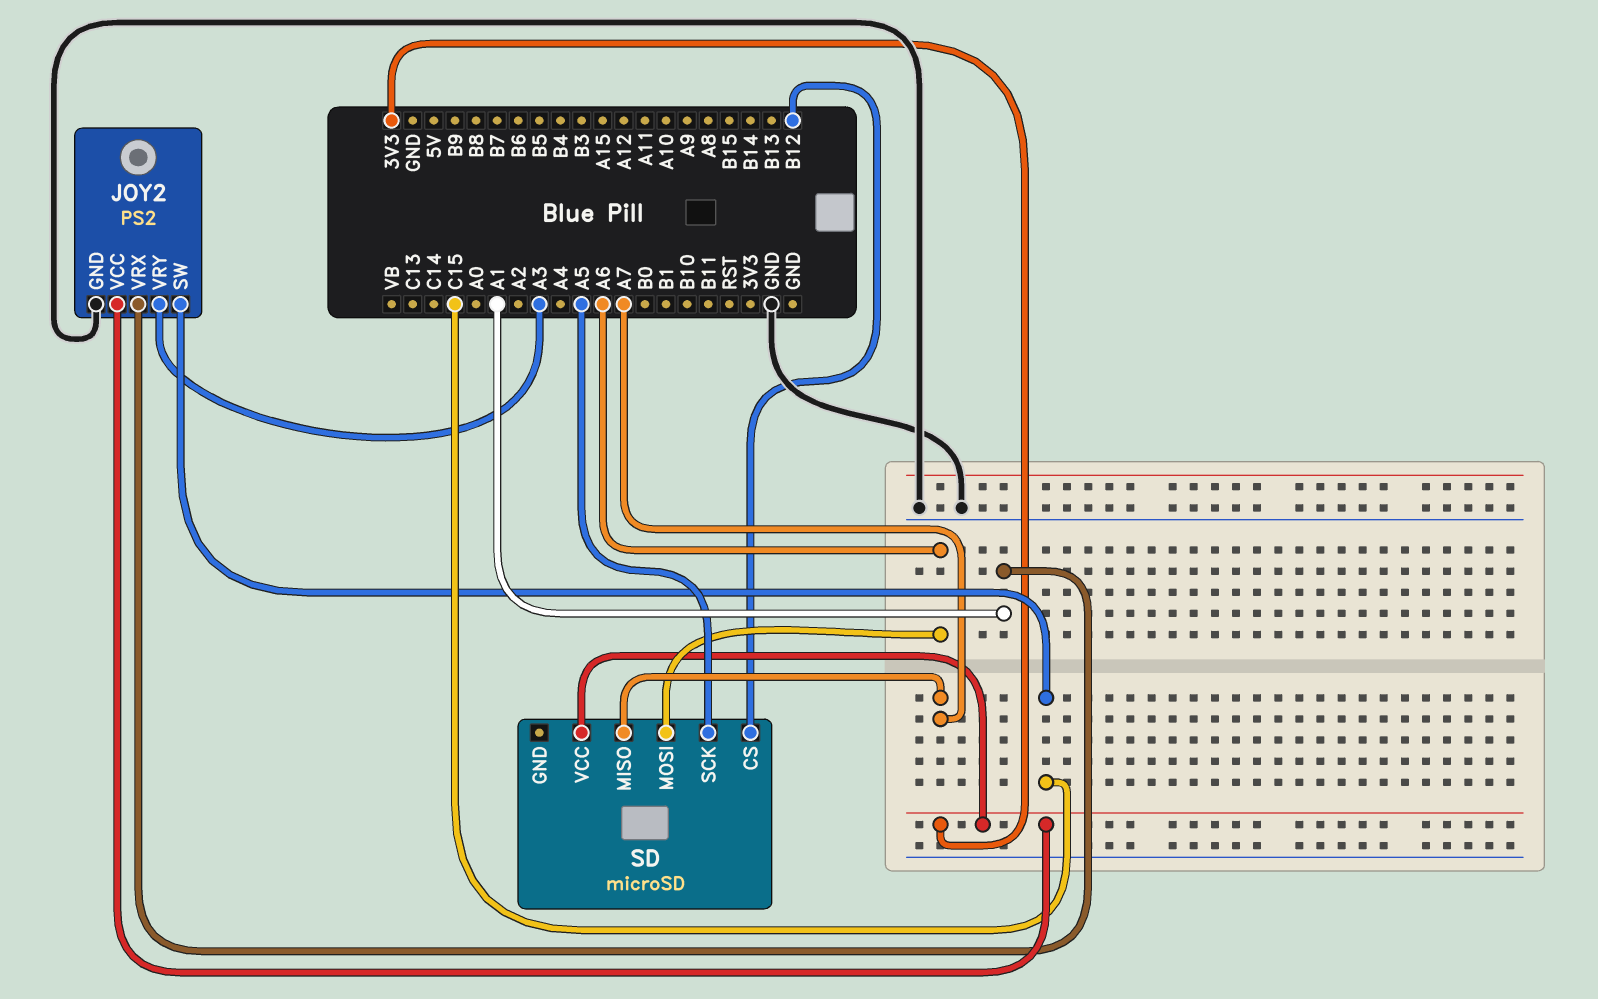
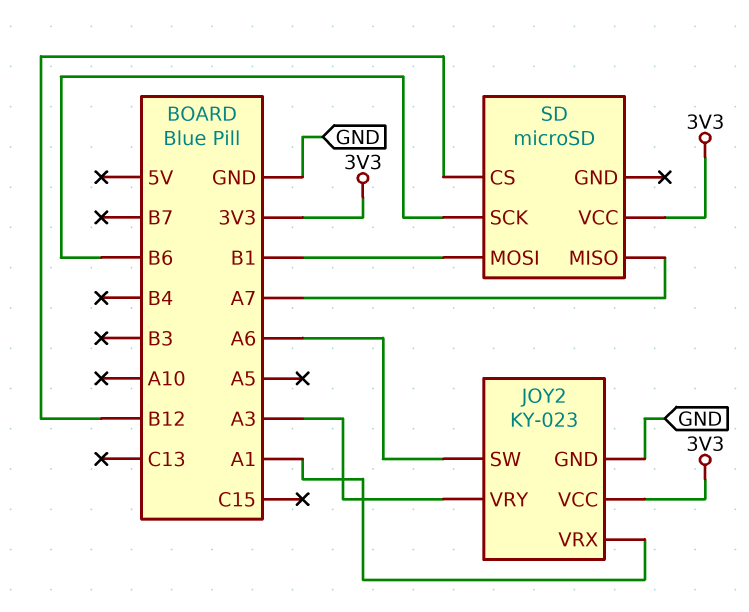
JOY2: PS2 -> KY-023
JOY2 pin SW: C15 -> A6
SD pin MOSI: A6 -> B1
SD pin SCK: A5 -> B6

